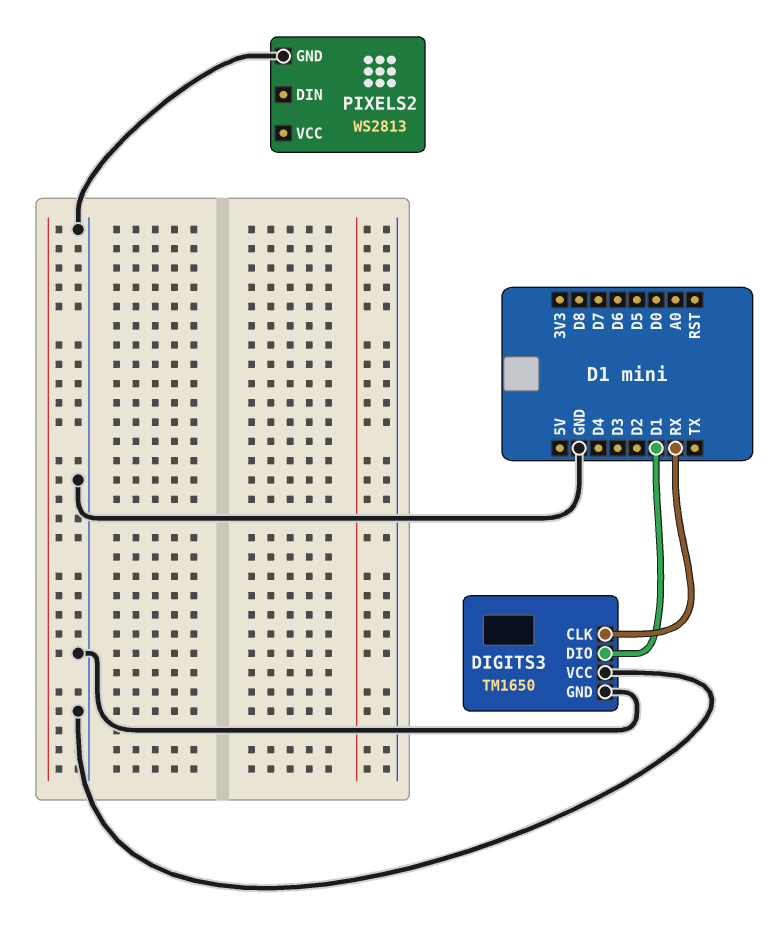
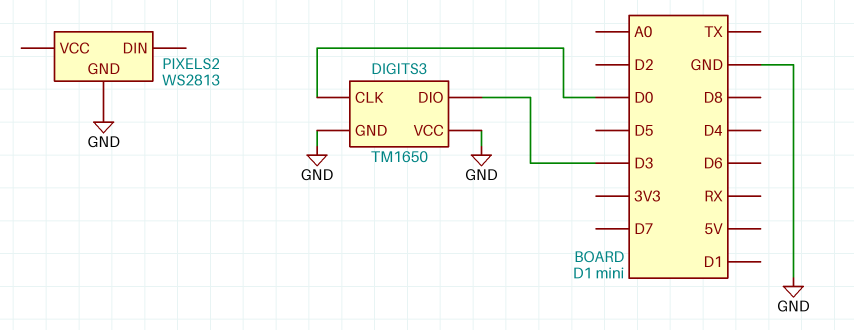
DIGITS3 pin CLK: RX -> D0
DIGITS3 pin DIO: D1 -> D3

